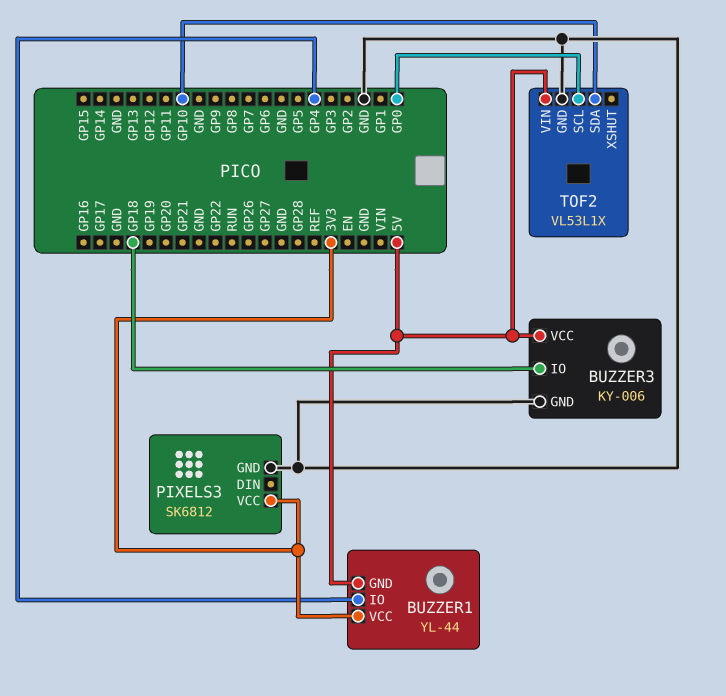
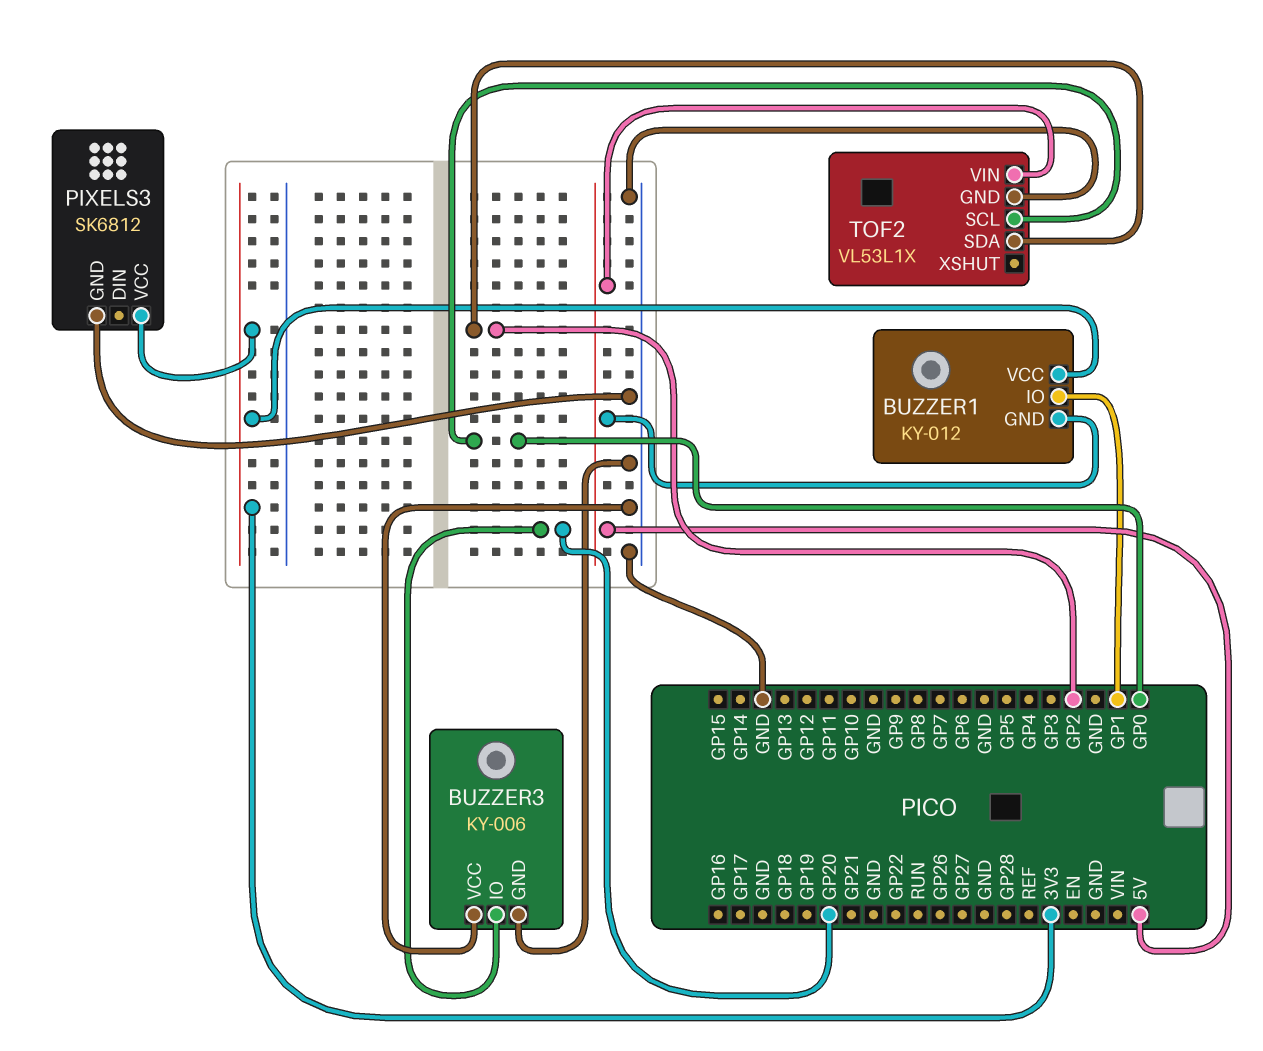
BUZZER1: YL-44 -> KY-012
BUZZER1 pin IO: GP4 -> GP1
BUZZER3 pin IO: GP18 -> GP20
BUZZER3 pin VCC: 5V -> GND
TOF2 pin SDA: GP10 -> GP2

